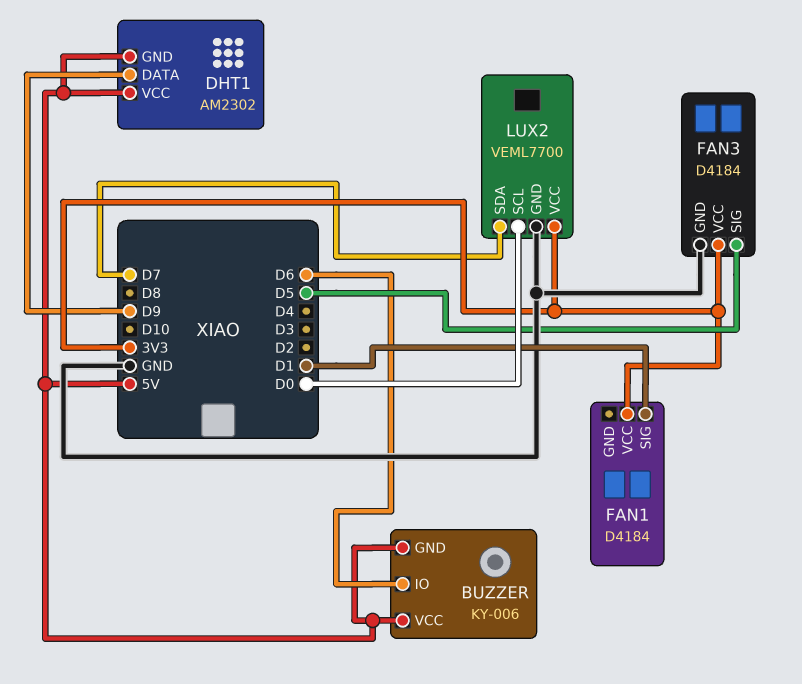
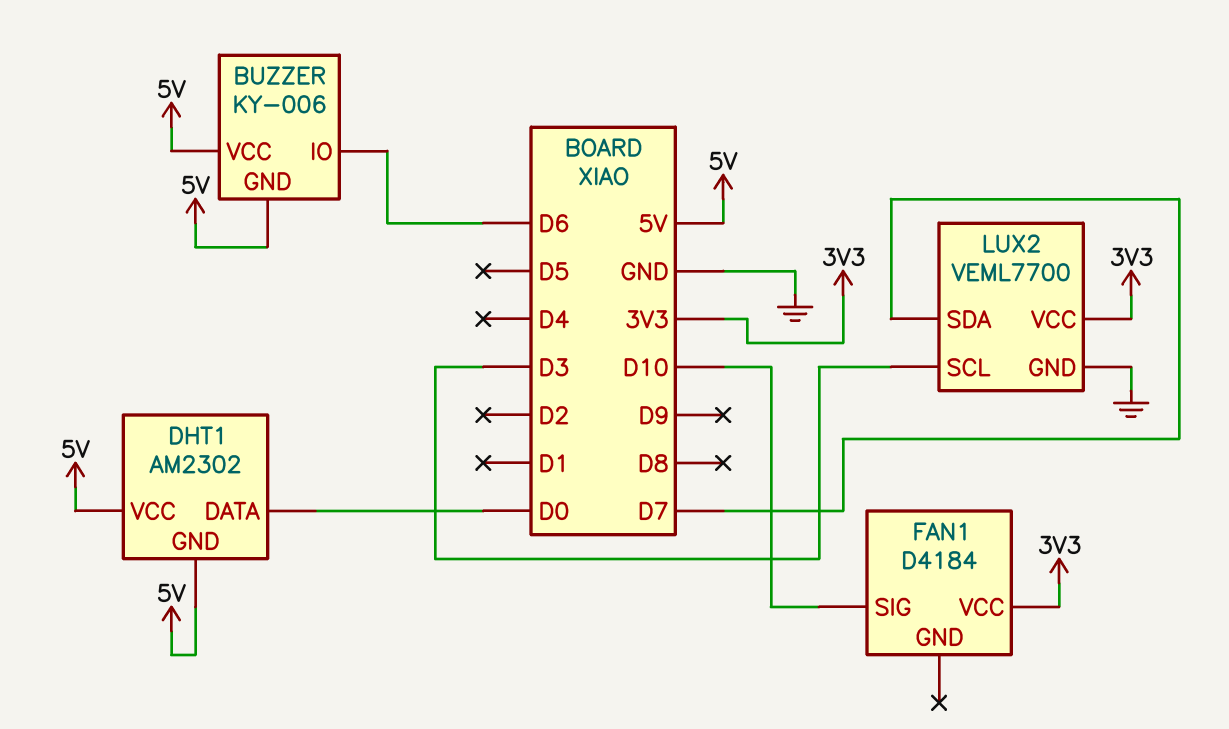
DHT1 pin DATA: D9 -> D0
FAN1 pin SIG: D1 -> D10
FAN3: D4184 -> none
FAN3 pin GND: GND -> none
FAN3 pin SIG: D5 -> none
FAN3 pin VCC: 3V3 -> none
LUX2 pin SCL: D0 -> D3

